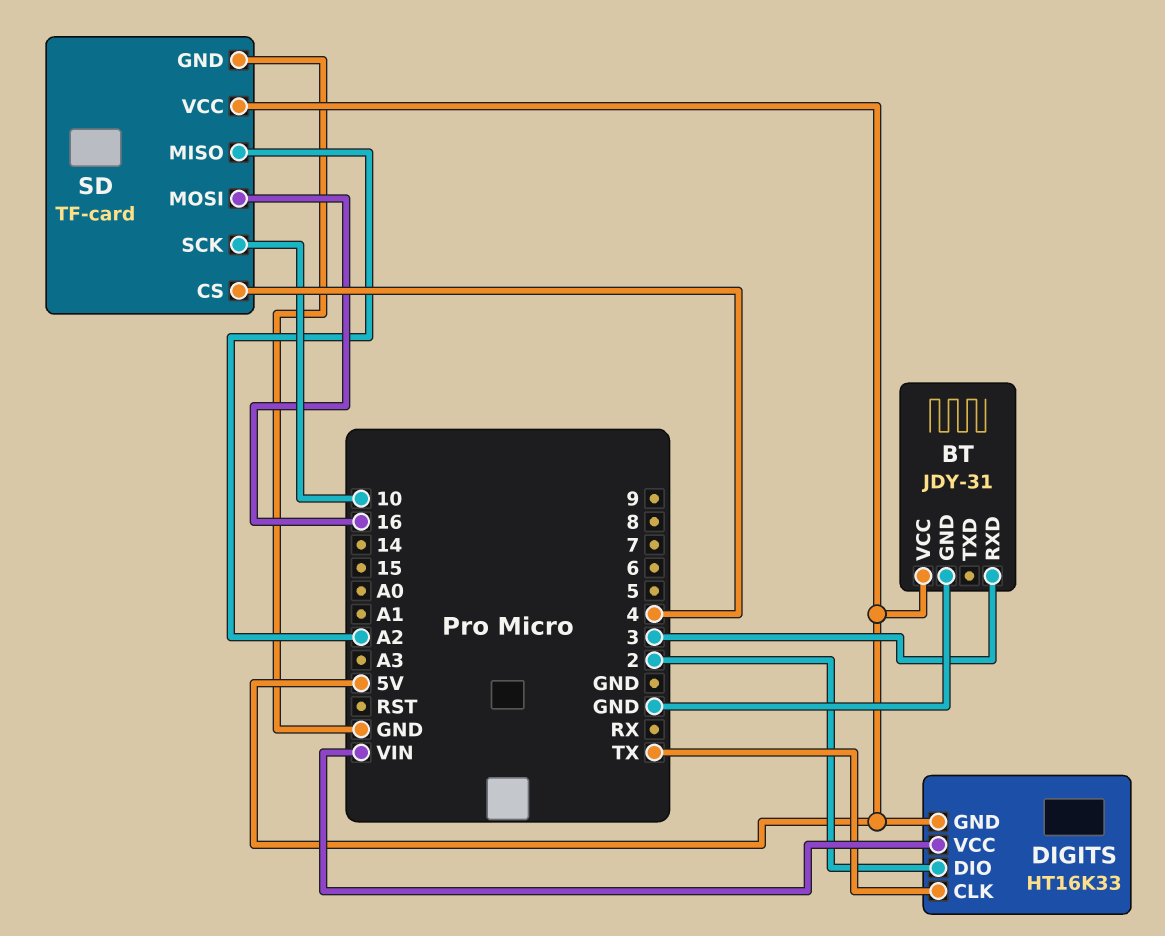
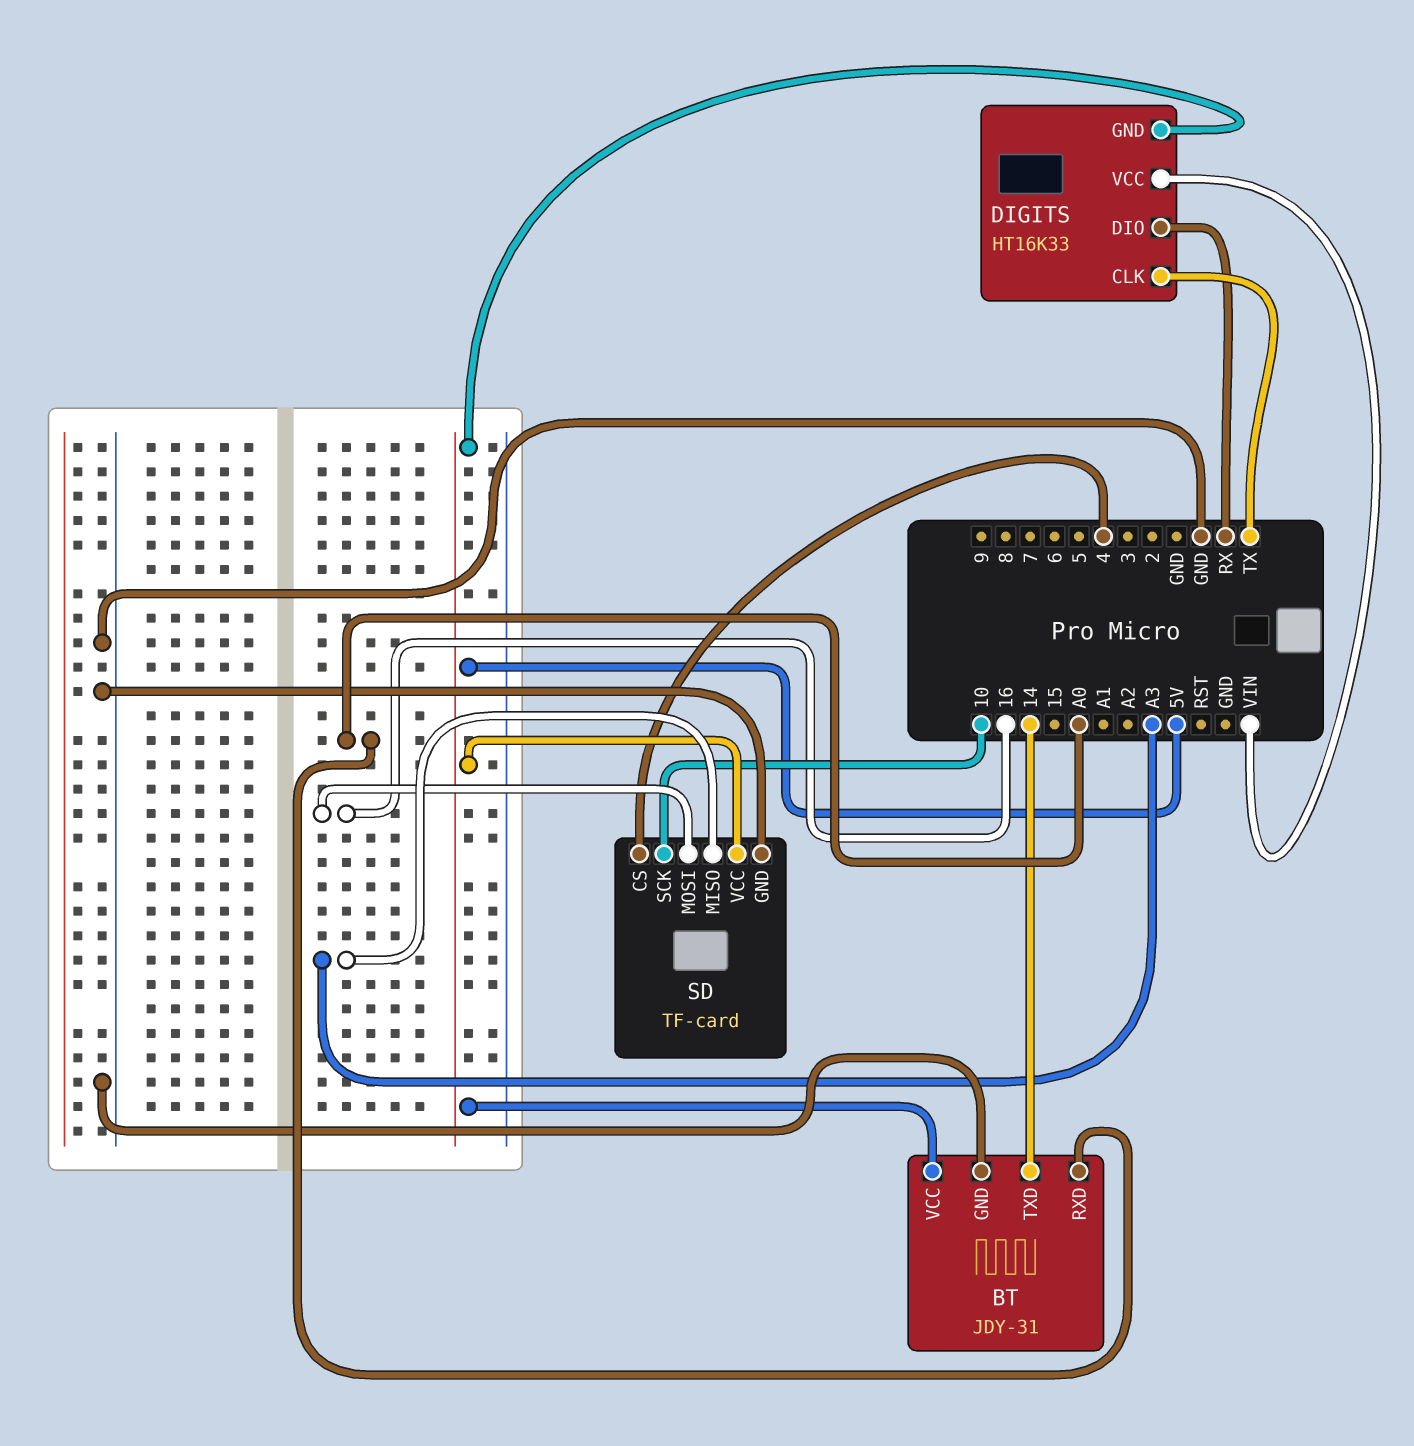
BT pin RXD: 3 -> A0
BT pin TXD: none -> 14
DIGITS pin DIO: 2 -> RX
SD pin MISO: A2 -> A3

